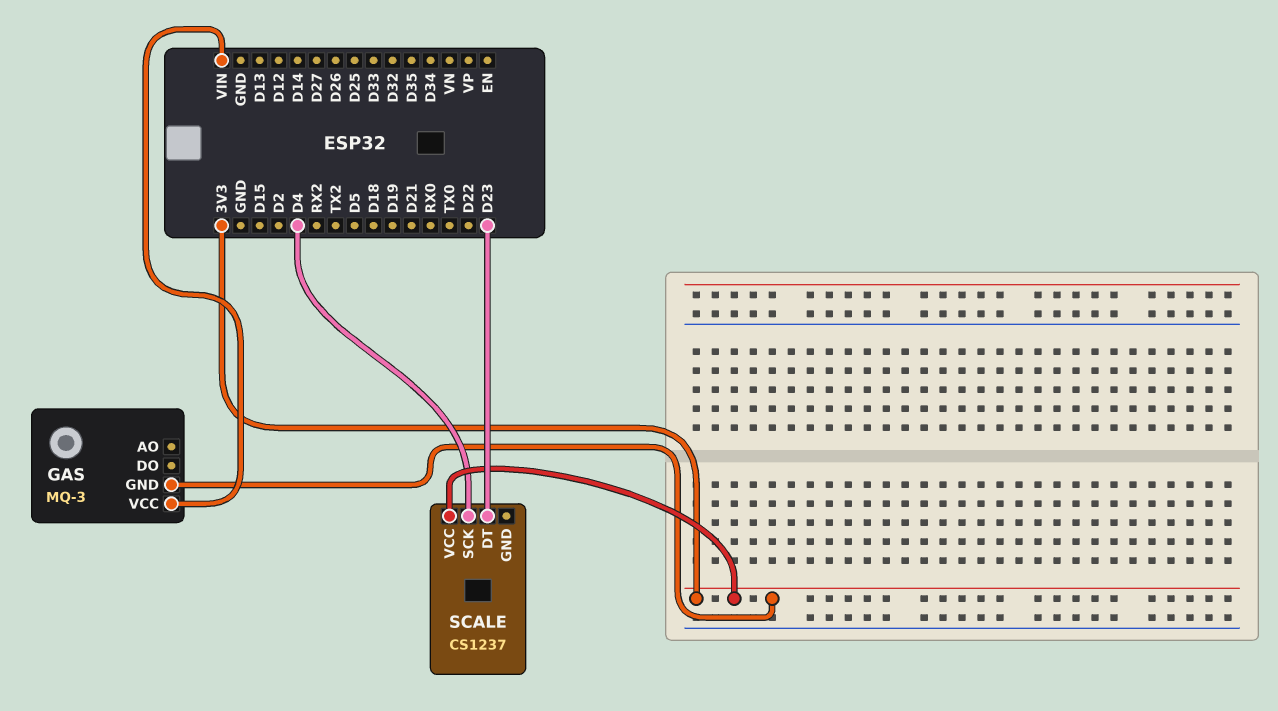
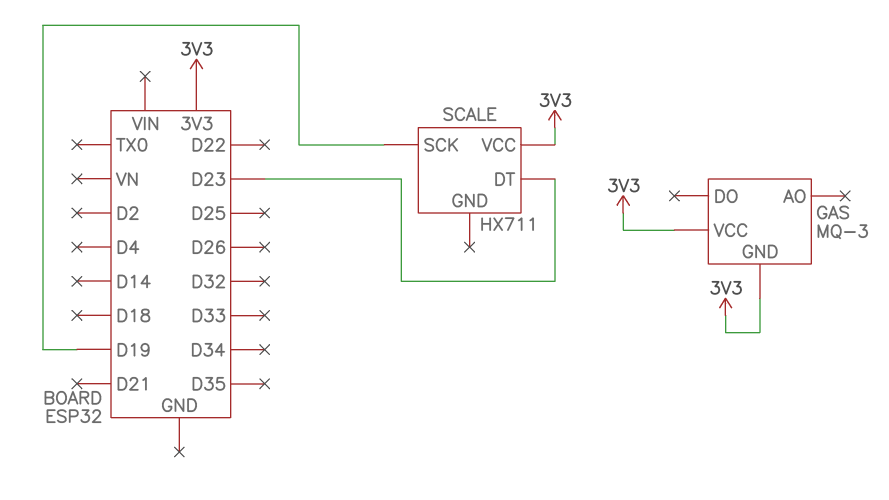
GAS pin VCC: VIN -> 3V3
SCALE: CS1237 -> HX711
SCALE pin SCK: D4 -> D19

